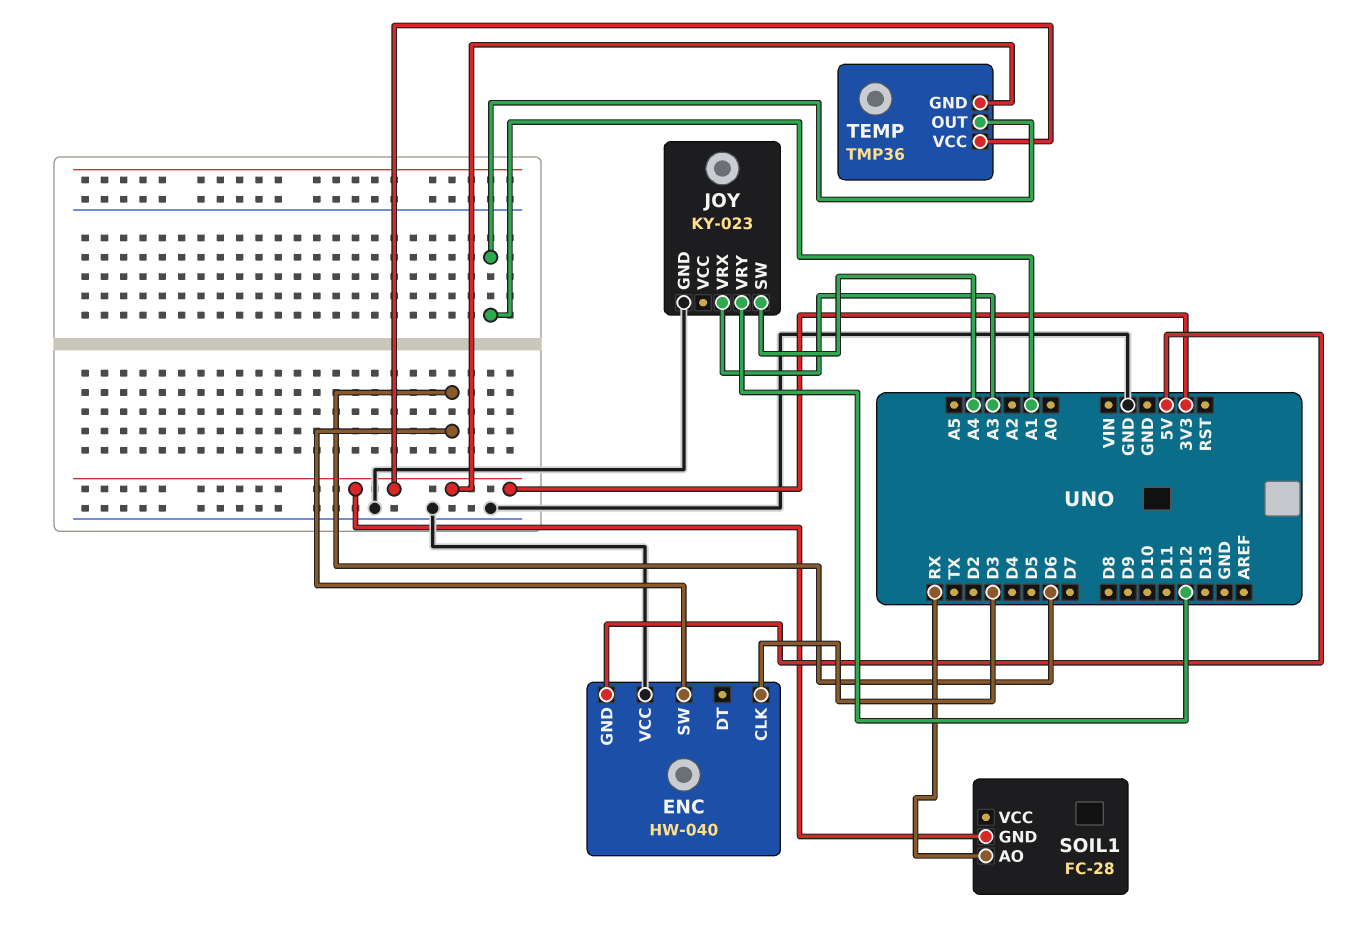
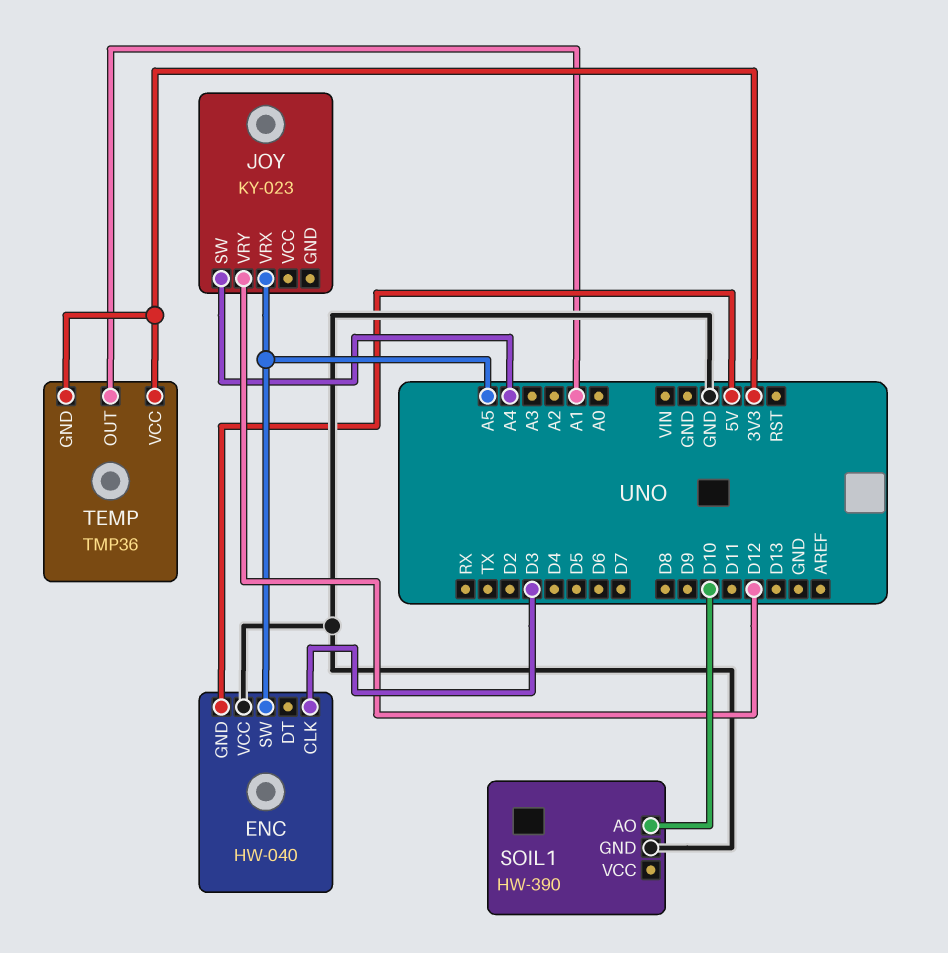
ENC pin SW: D6 -> A5
JOY pin GND: GND -> none
JOY pin VRX: A3 -> A5
SOIL1: FC-28 -> HW-390
SOIL1 pin AO: RX -> D10
SOIL1 pin GND: 3V3 -> GND

